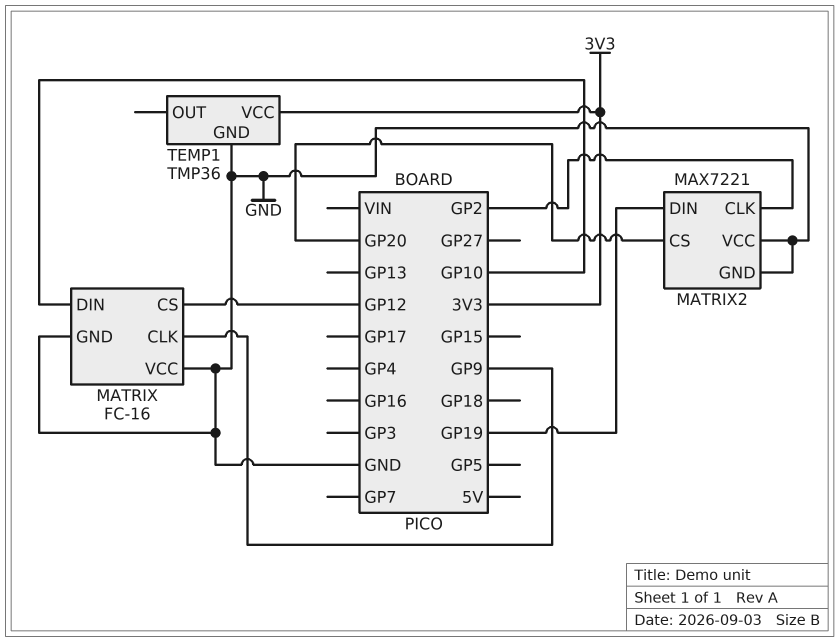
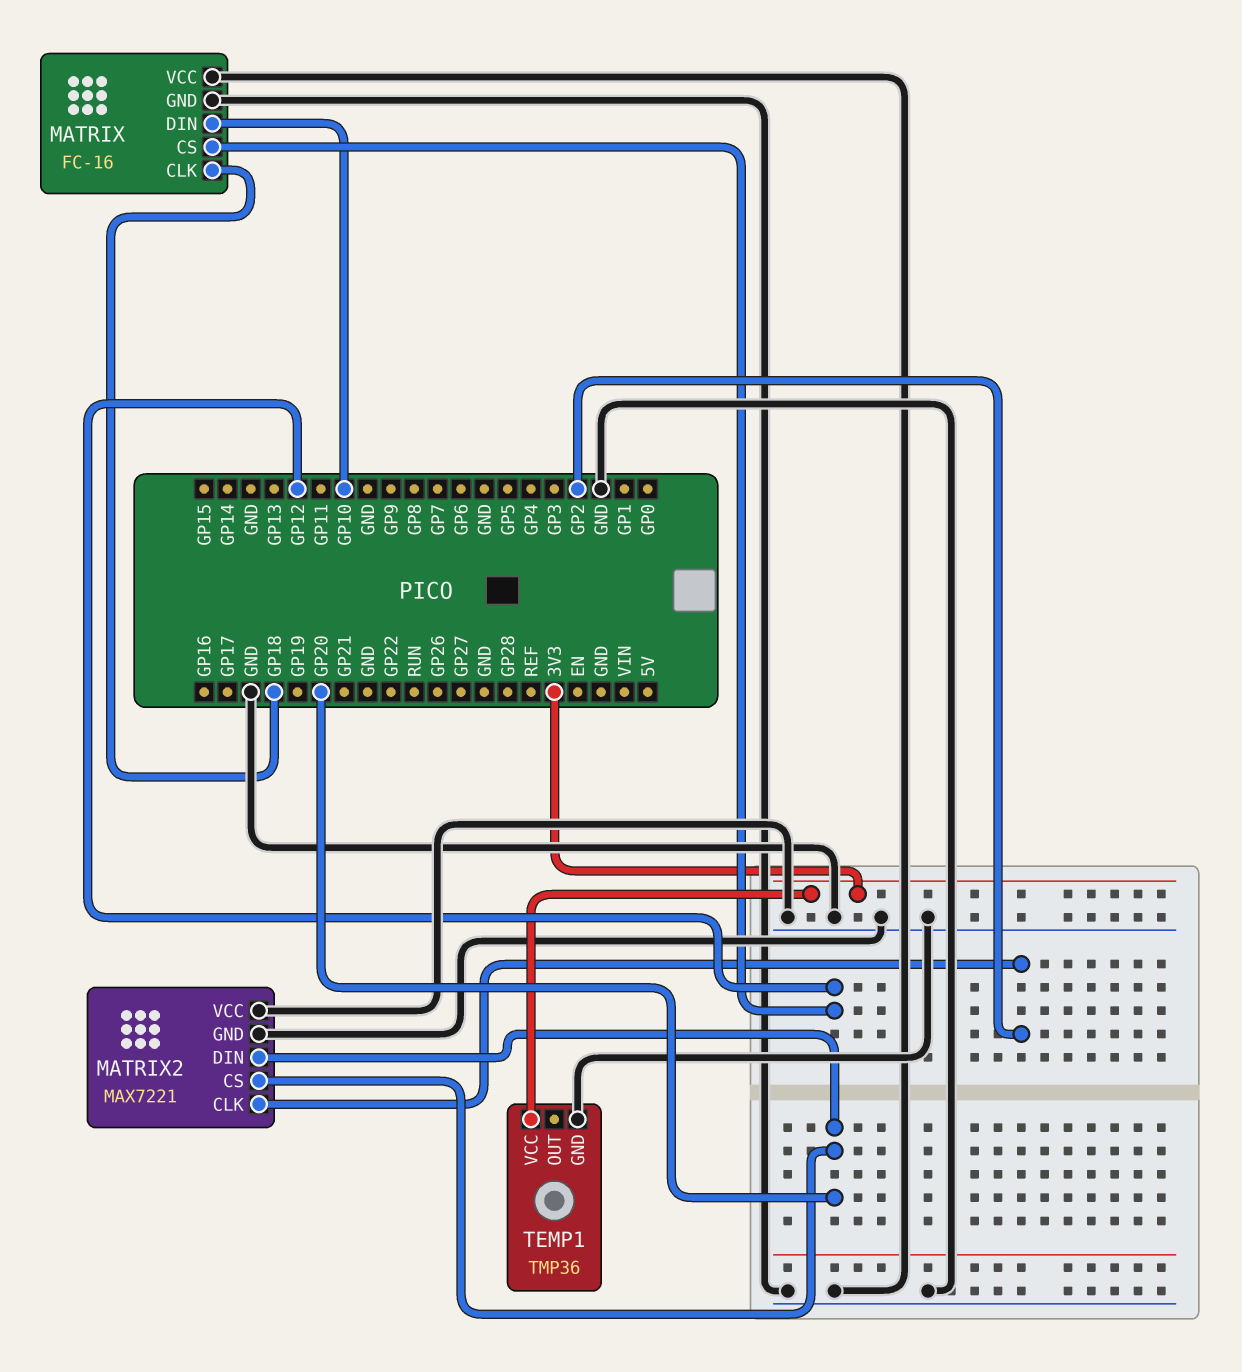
MATRIX pin CLK: GP9 -> GP18
MATRIX2 pin DIN: GP19 -> GP20

